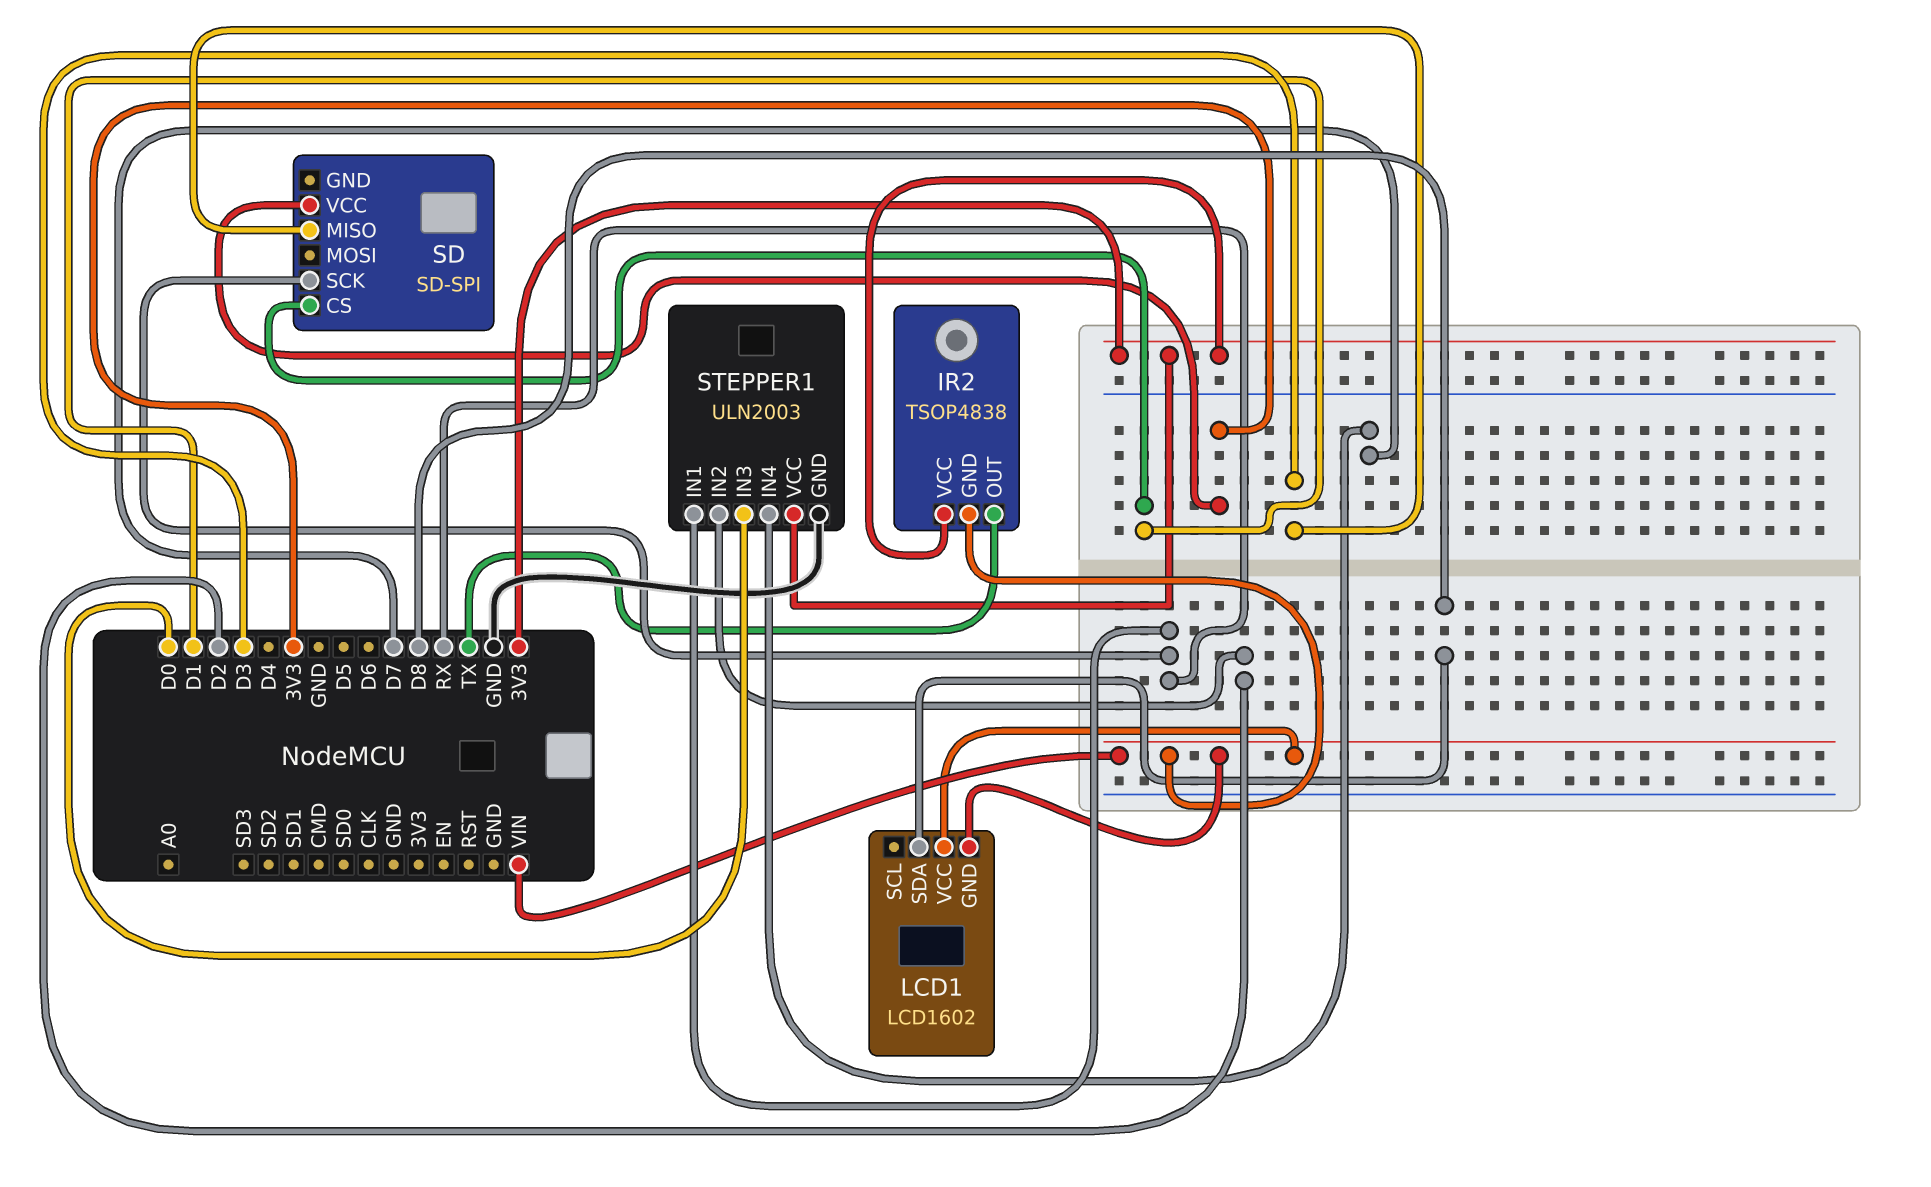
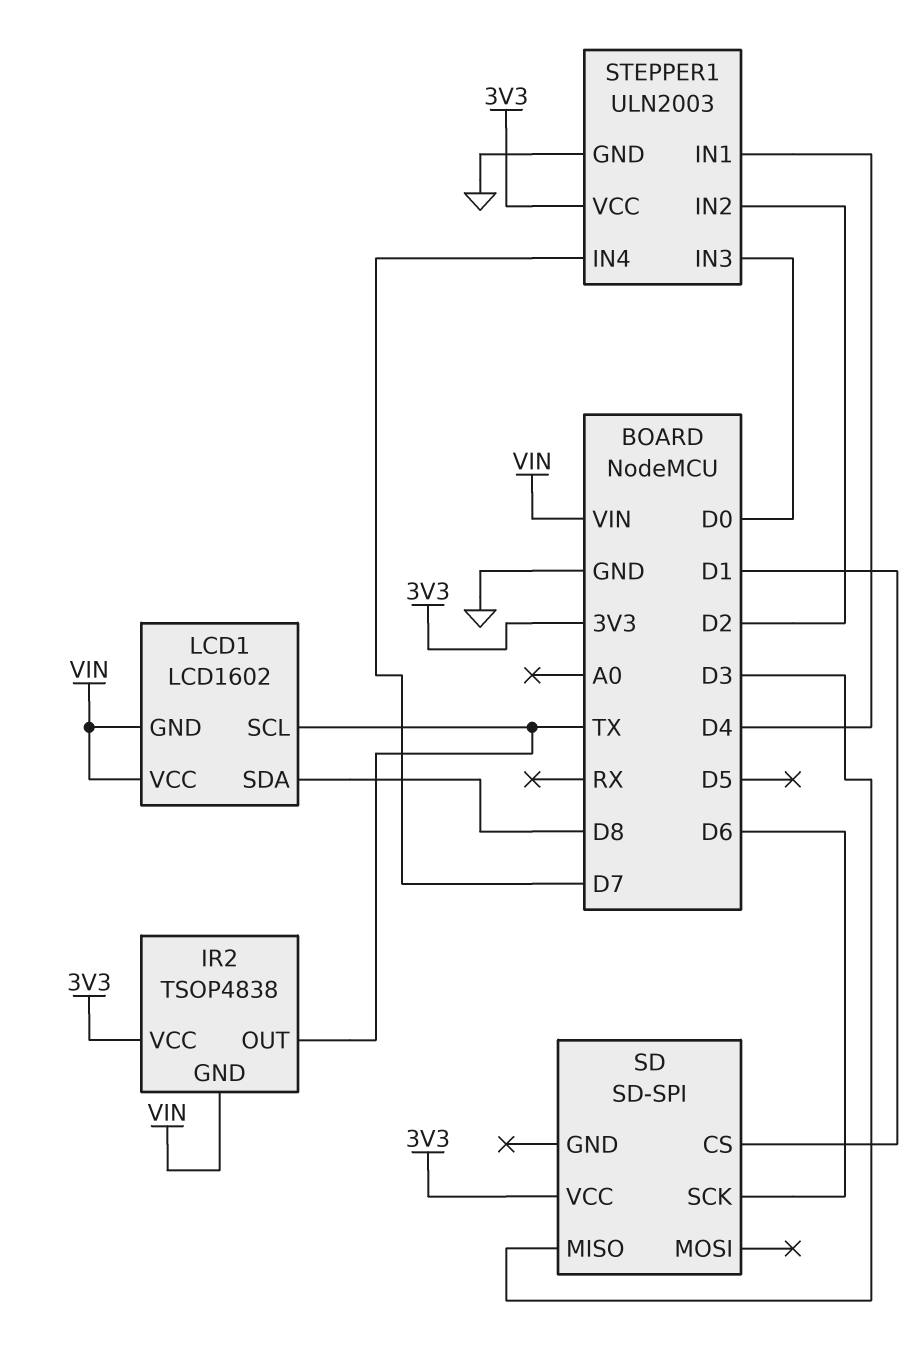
LCD1 pin SCL: none -> TX
SD pin SCK: RX -> D6
STEPPER1 pin IN1: RX -> D4

